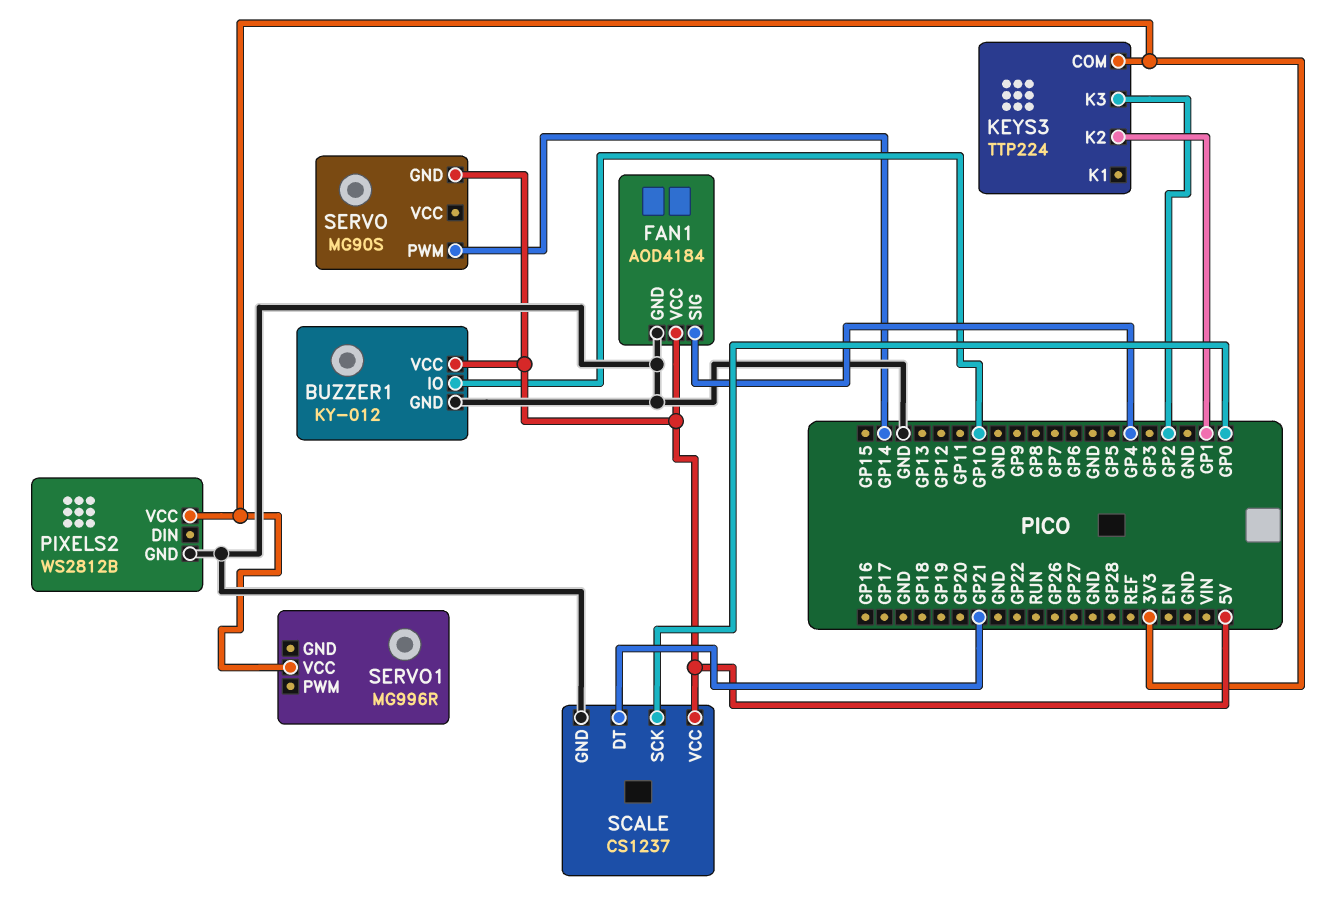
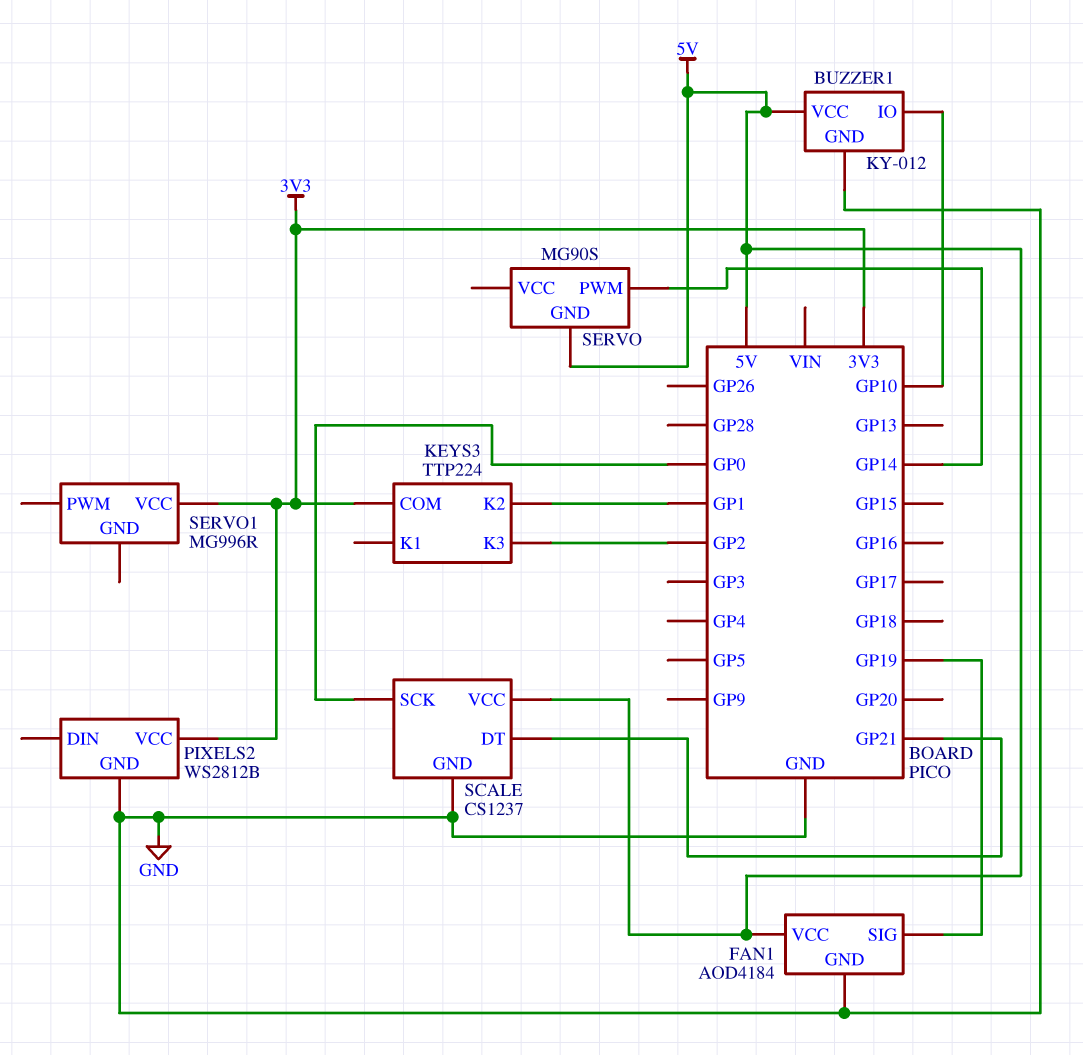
FAN1 pin SIG: GP4 -> GP19

